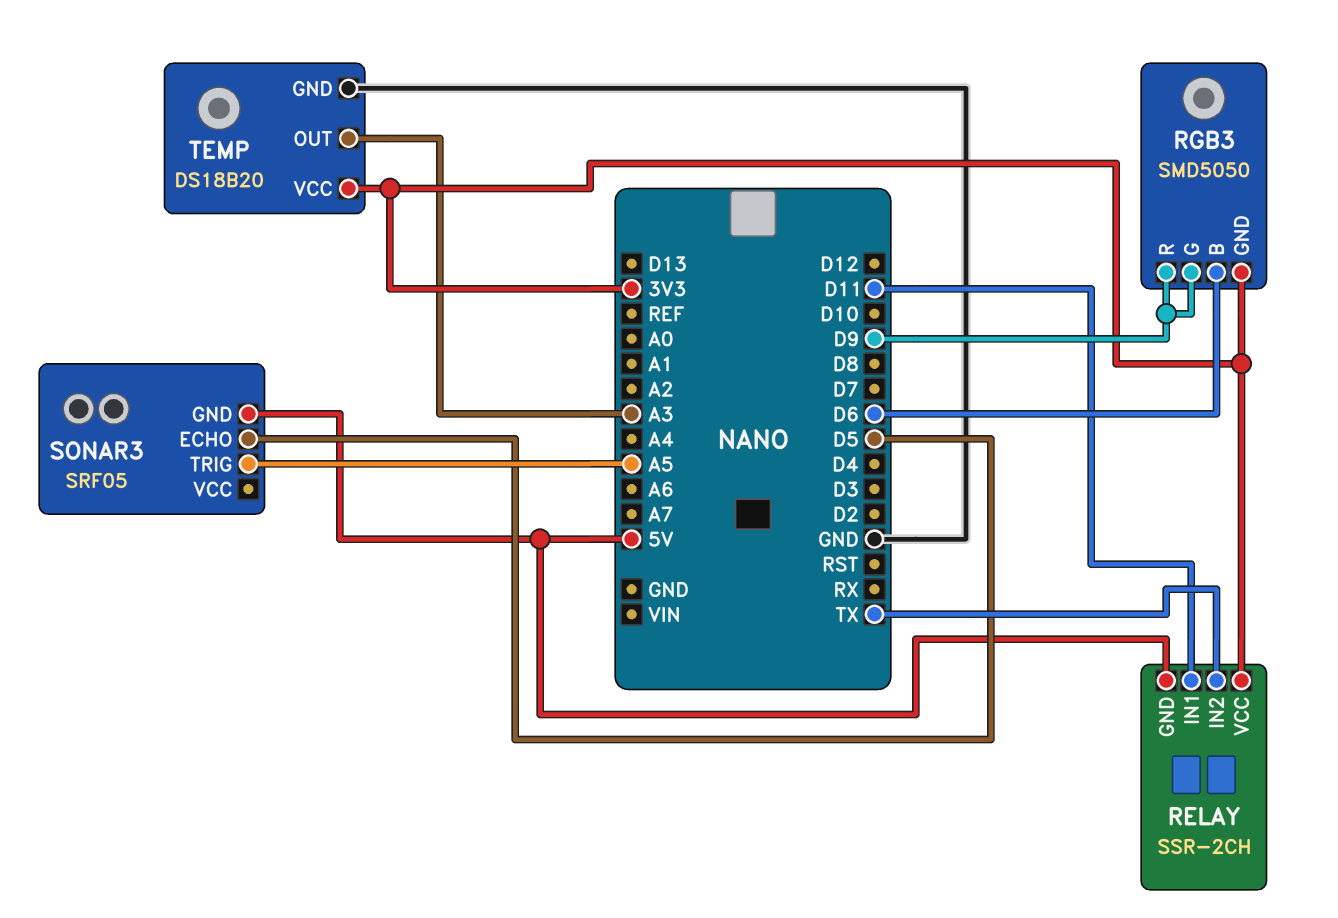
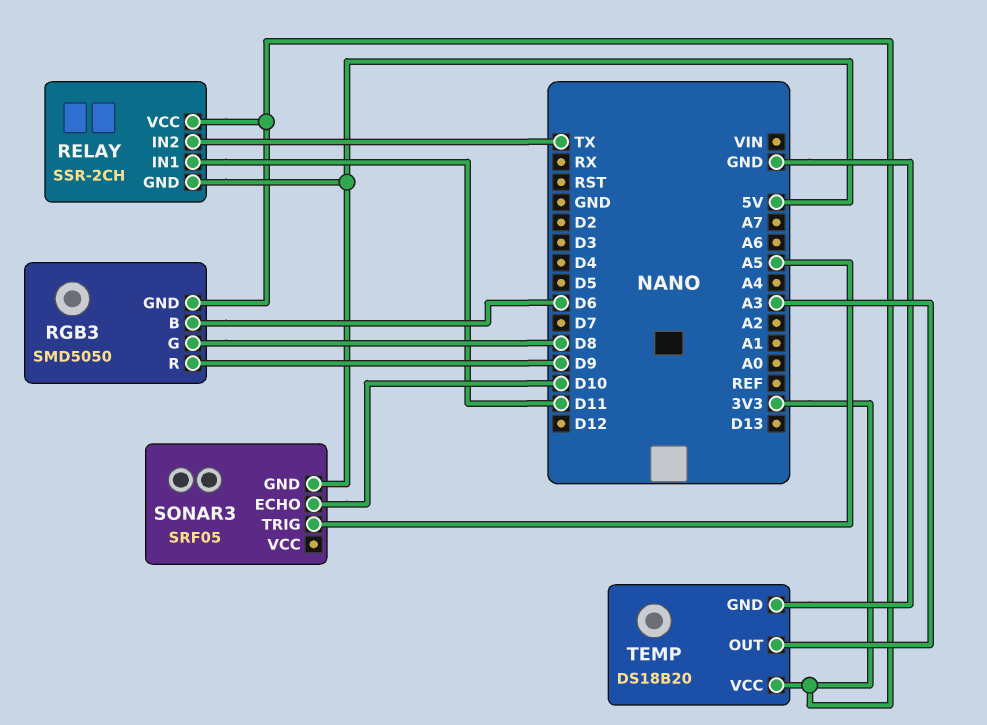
RGB3 pin G: D9 -> D8
SONAR3 pin ECHO: D5 -> D10

